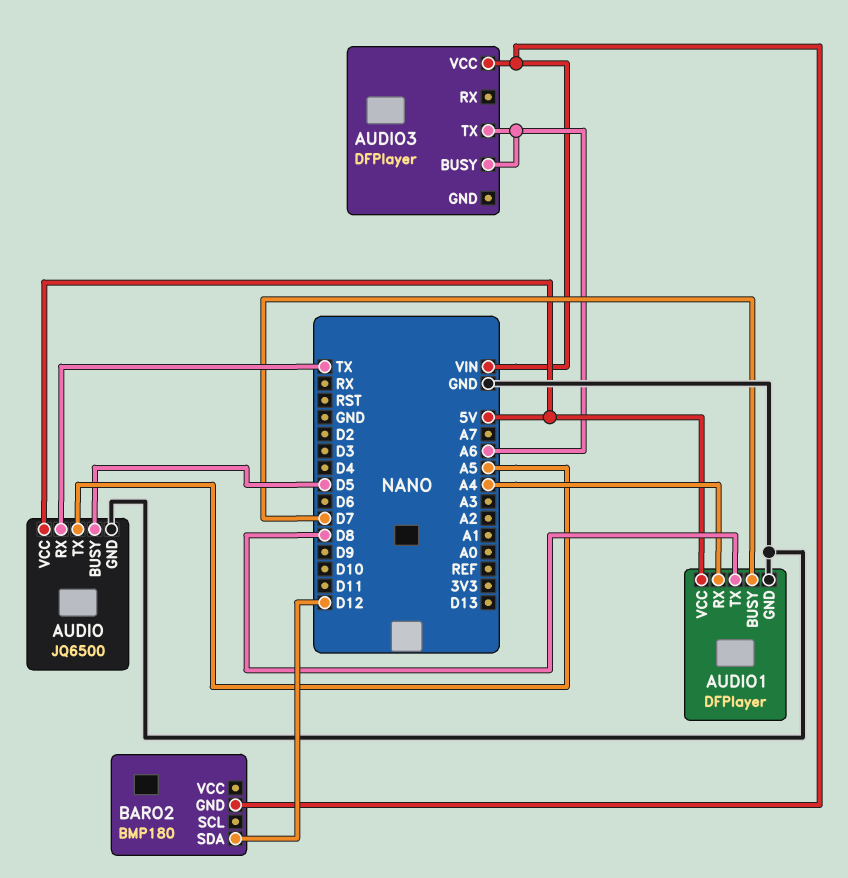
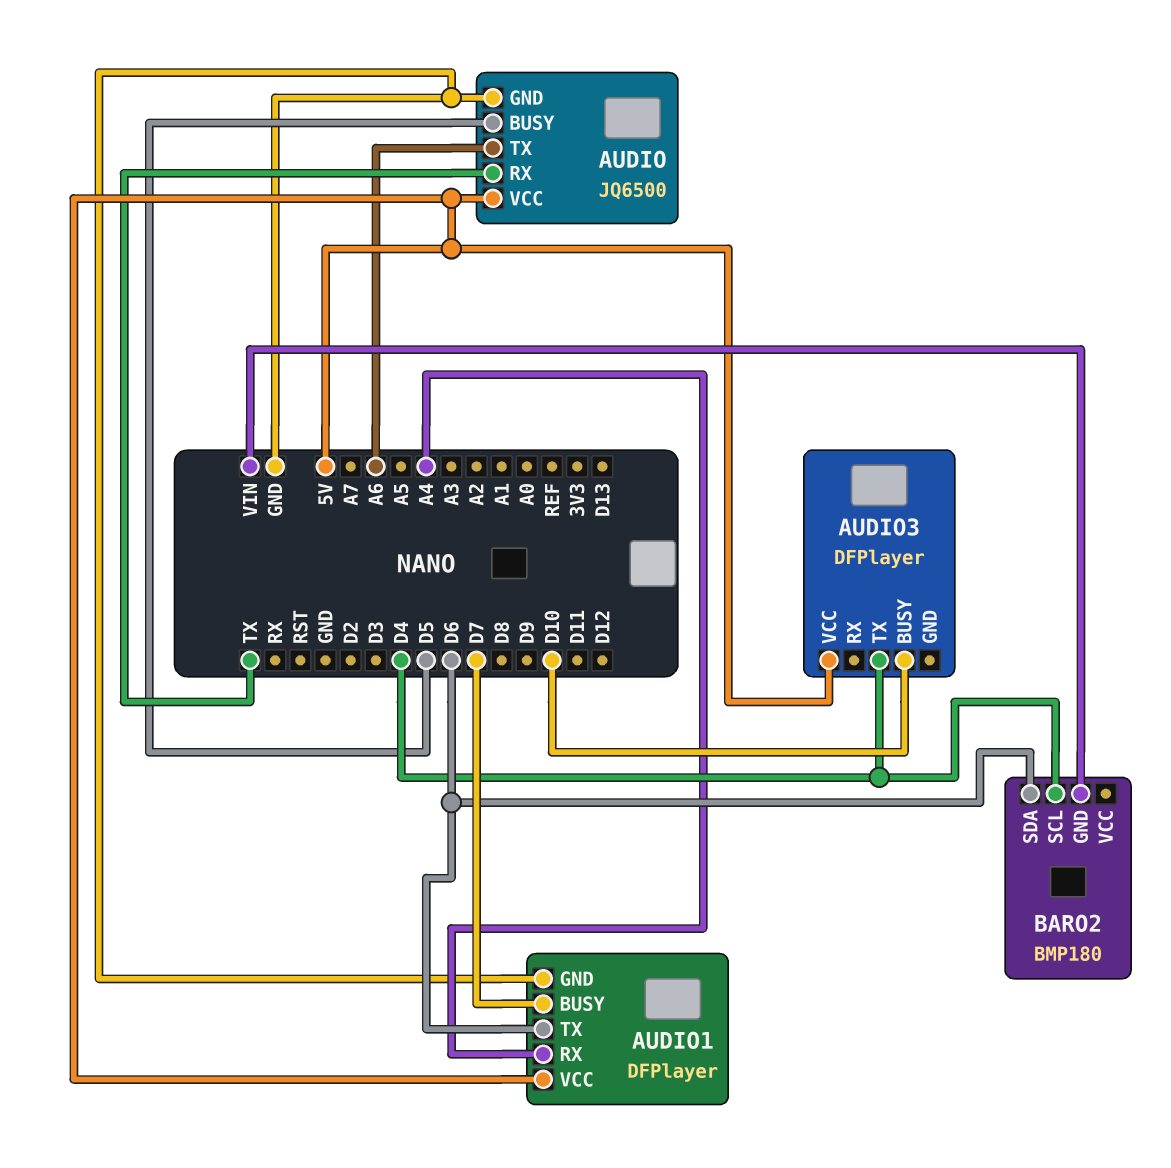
AUDIO pin TX: A5 -> A6
AUDIO1 pin TX: D8 -> D6
AUDIO3 pin BUSY: A6 -> D10
AUDIO3 pin TX: A6 -> D4
AUDIO3 pin VCC: VIN -> 5V
BARO2 pin SCL: none -> D4
BARO2 pin SDA: D12 -> D6

